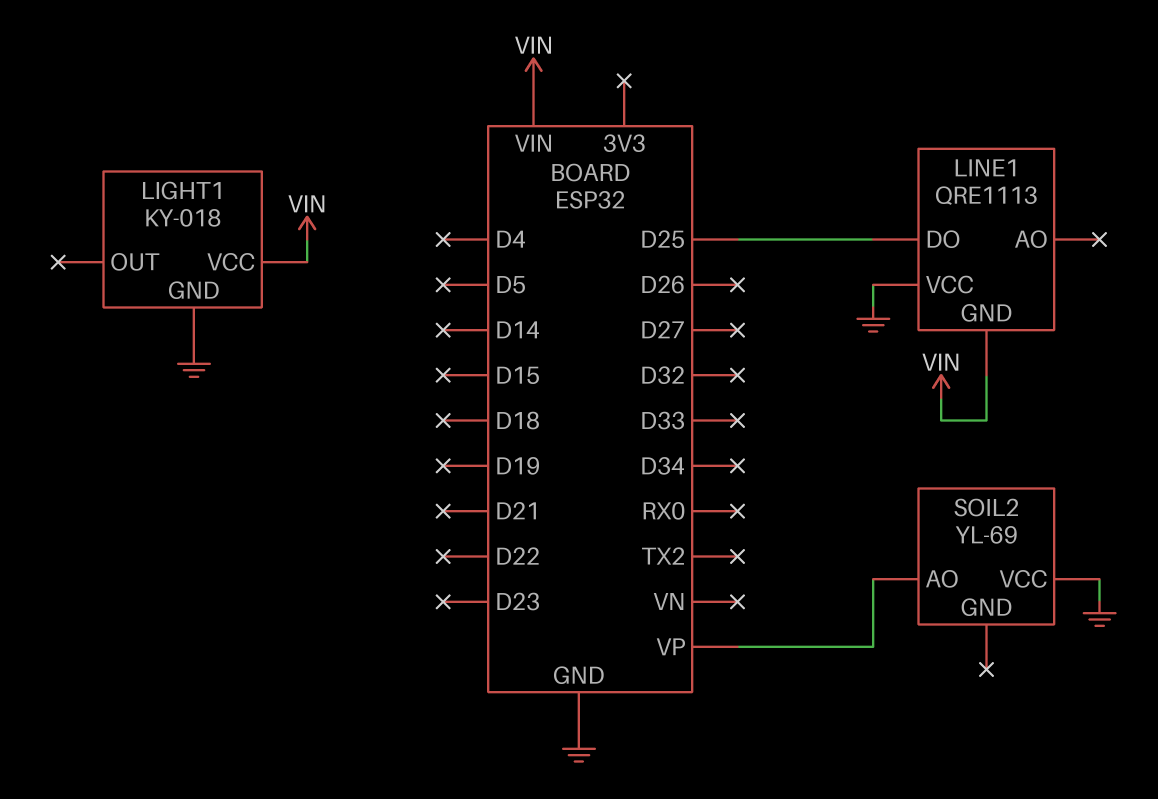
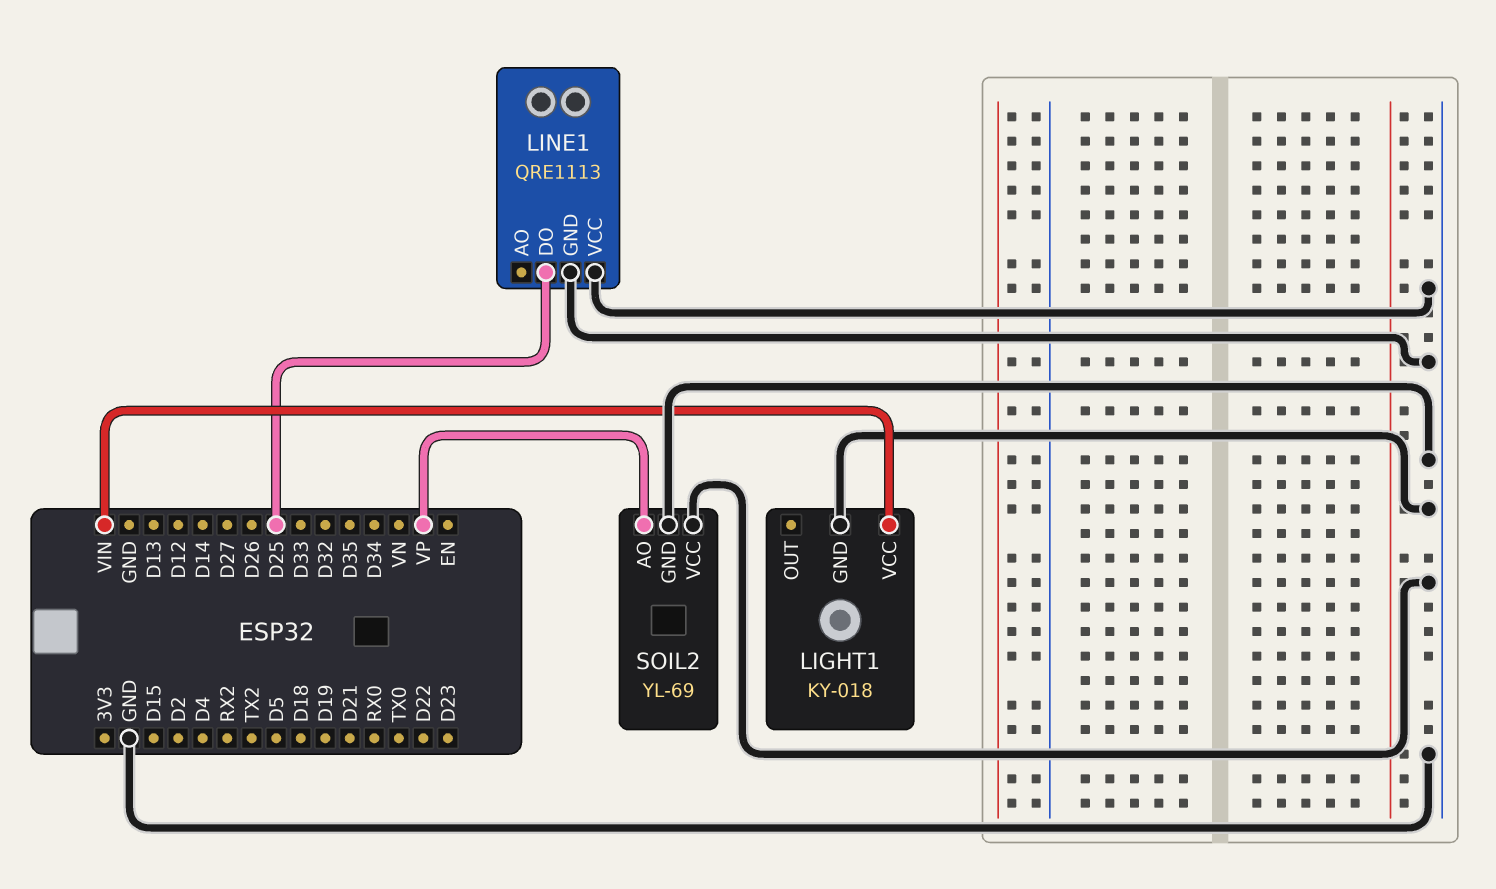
LINE1 pin GND: VIN -> GND
SOIL2 pin GND: none -> GND

